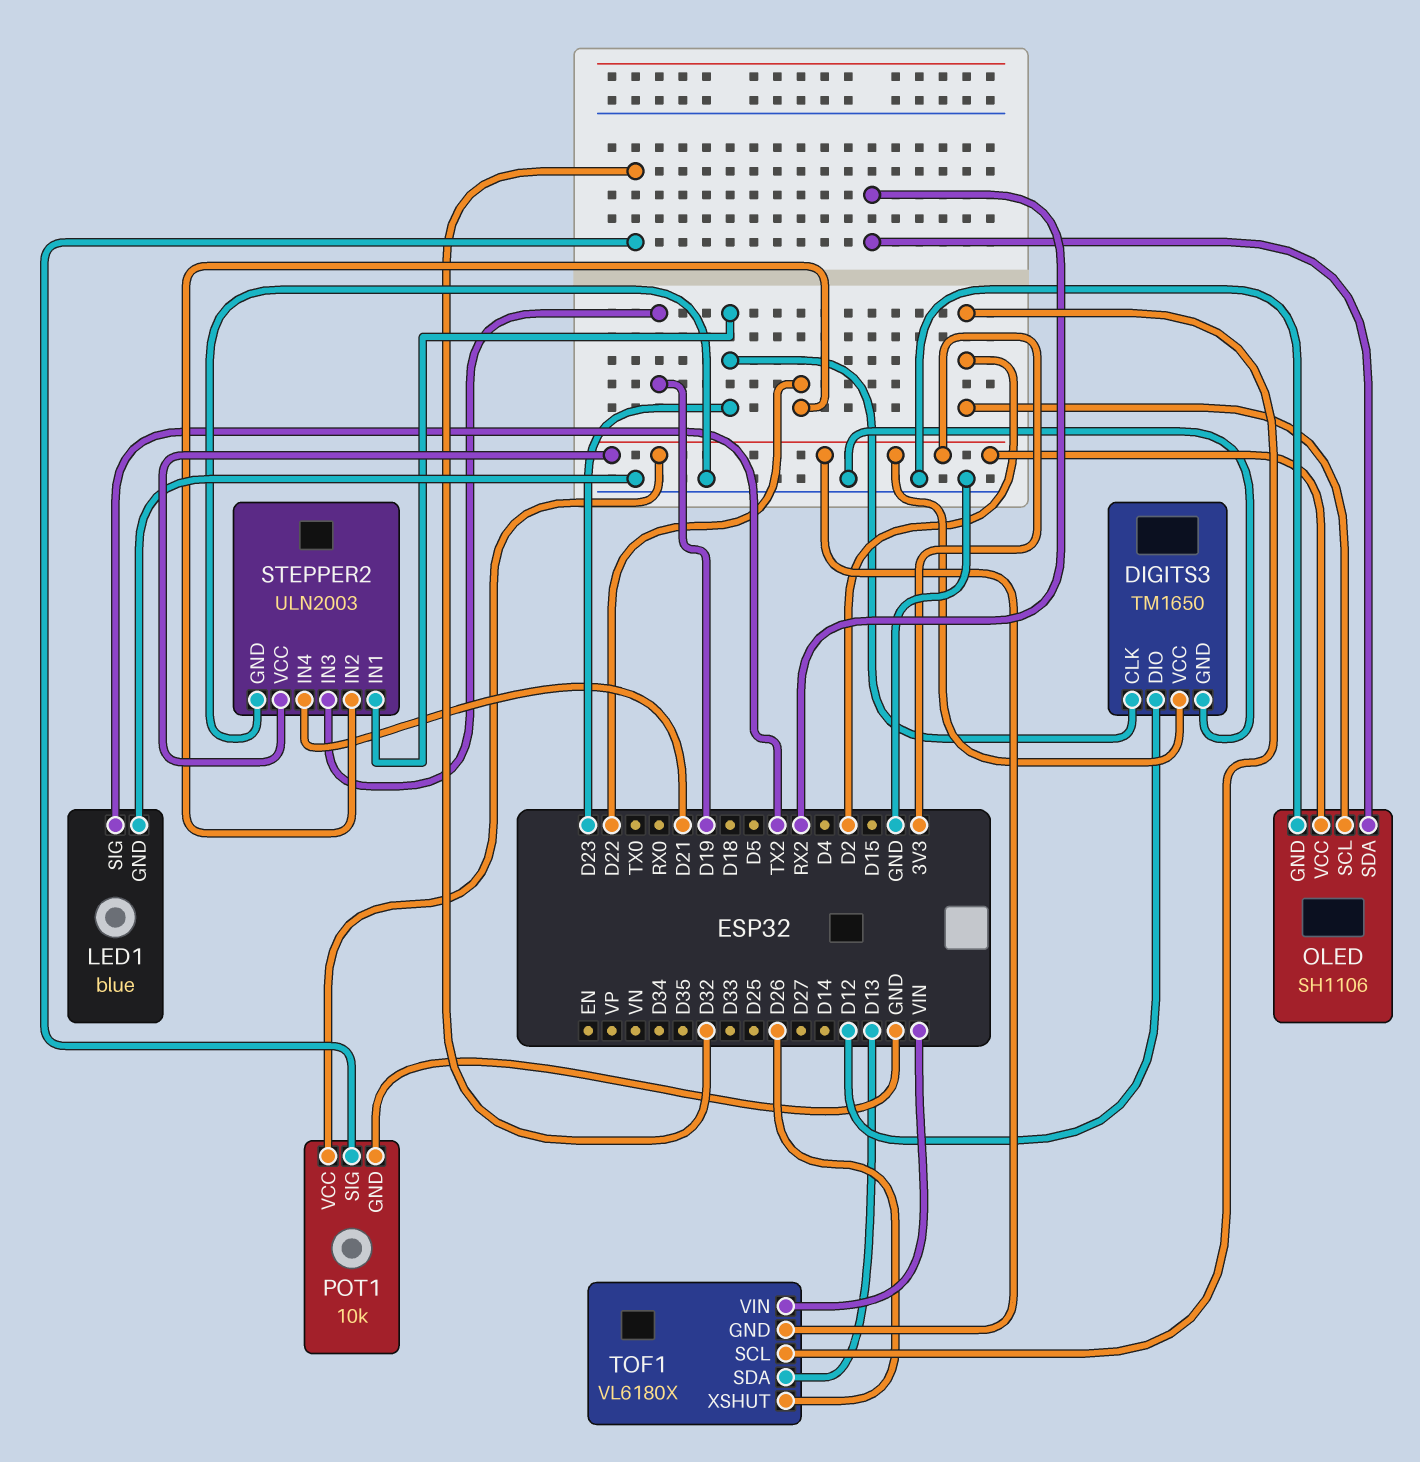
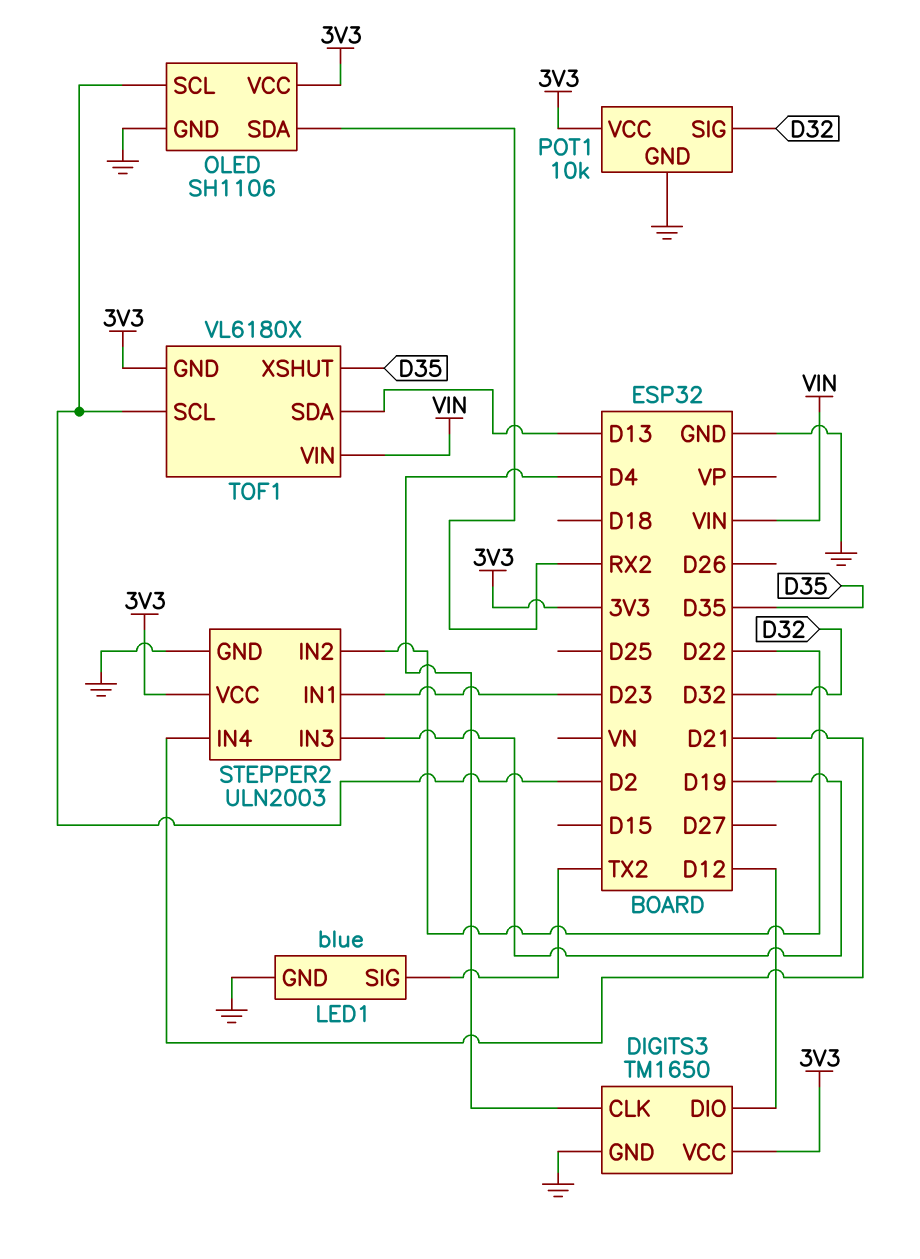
DIGITS3 pin CLK: D23 -> D4
TOF1 pin XSHUT: D26 -> D35

